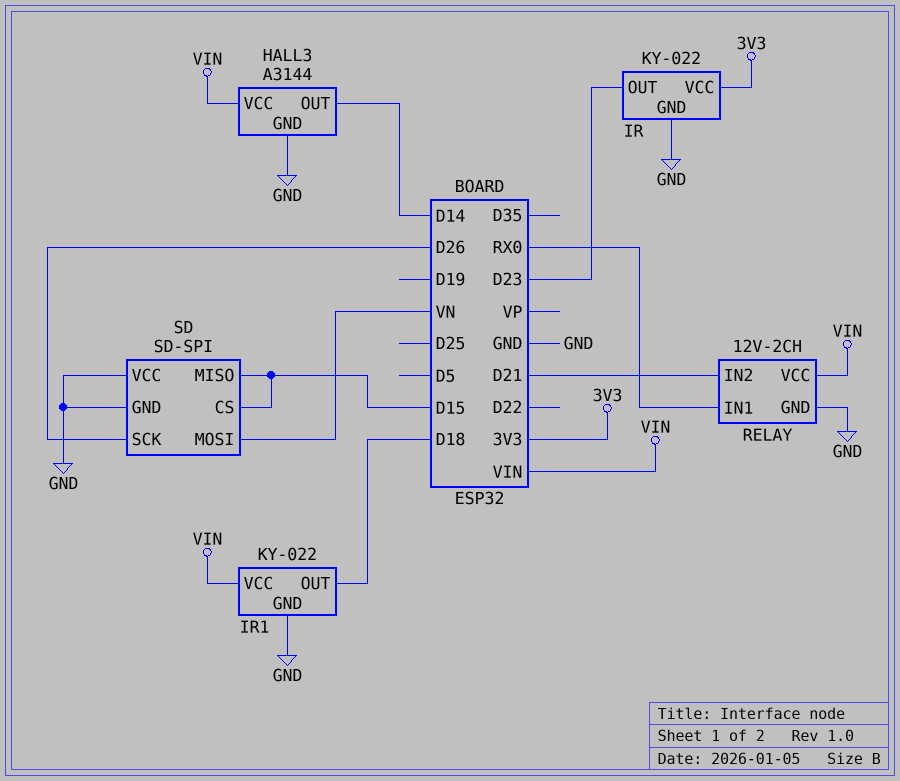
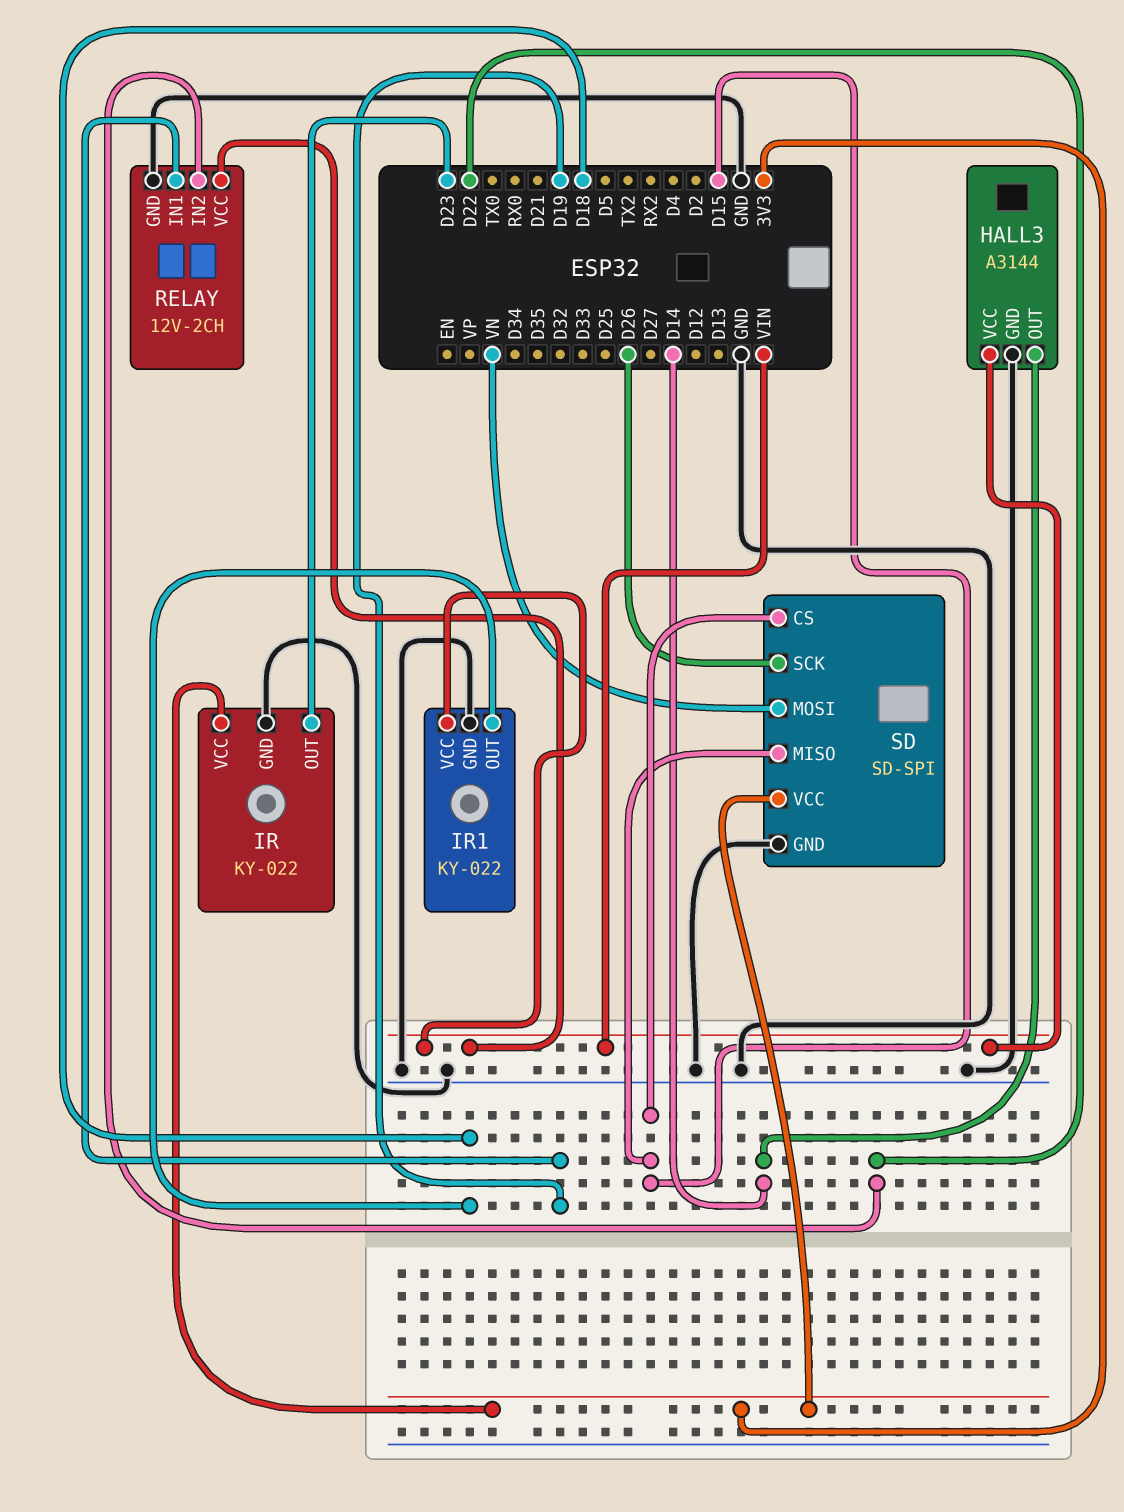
RELAY pin IN1: RX0 -> D19
RELAY pin IN2: D21 -> D22
SD pin VCC: GND -> 3V3

